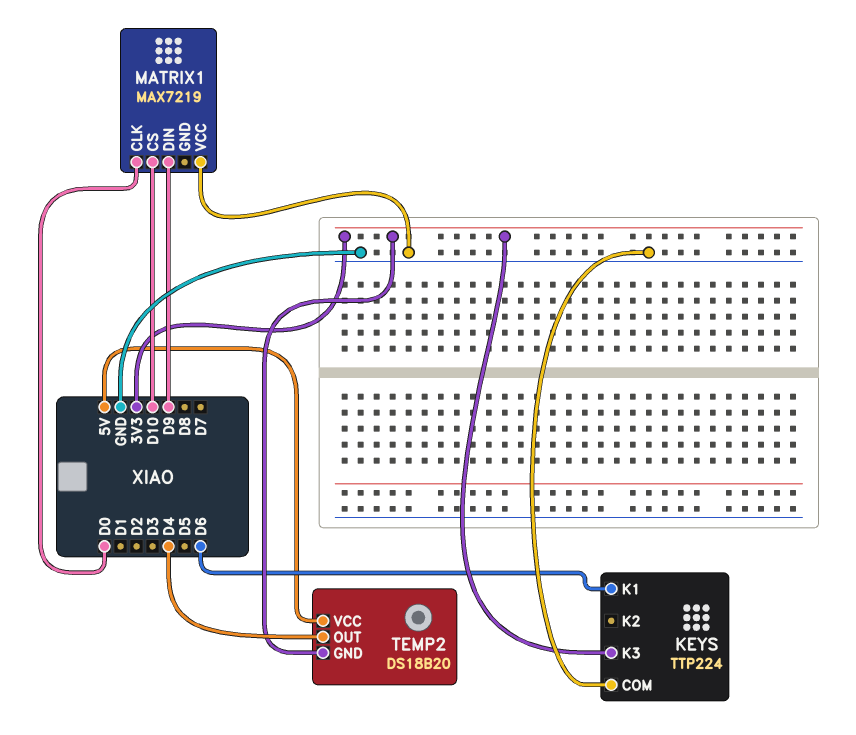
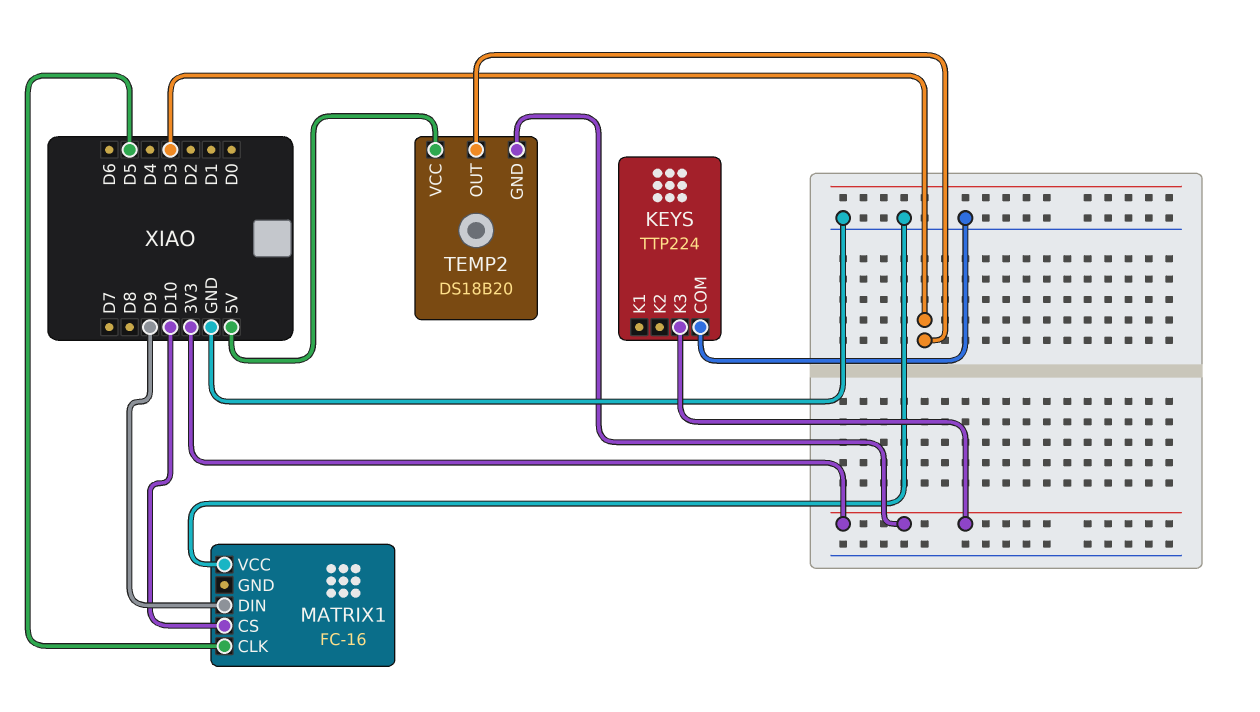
KEYS pin K1: D6 -> none
MATRIX1: MAX7219 -> FC-16
MATRIX1 pin CLK: D0 -> D5
TEMP2 pin OUT: D4 -> D3

